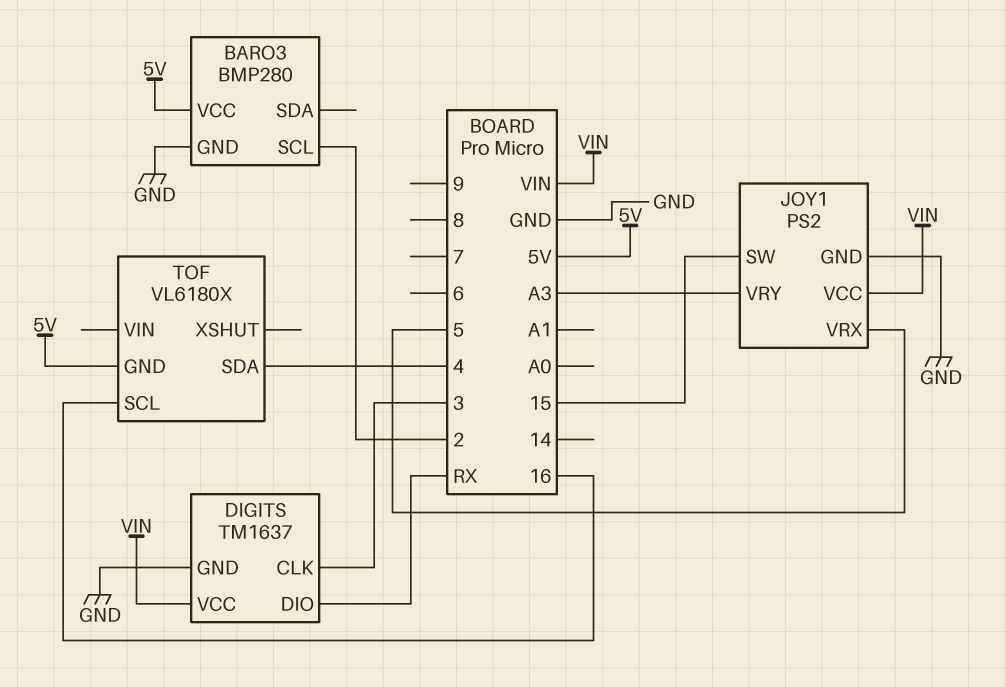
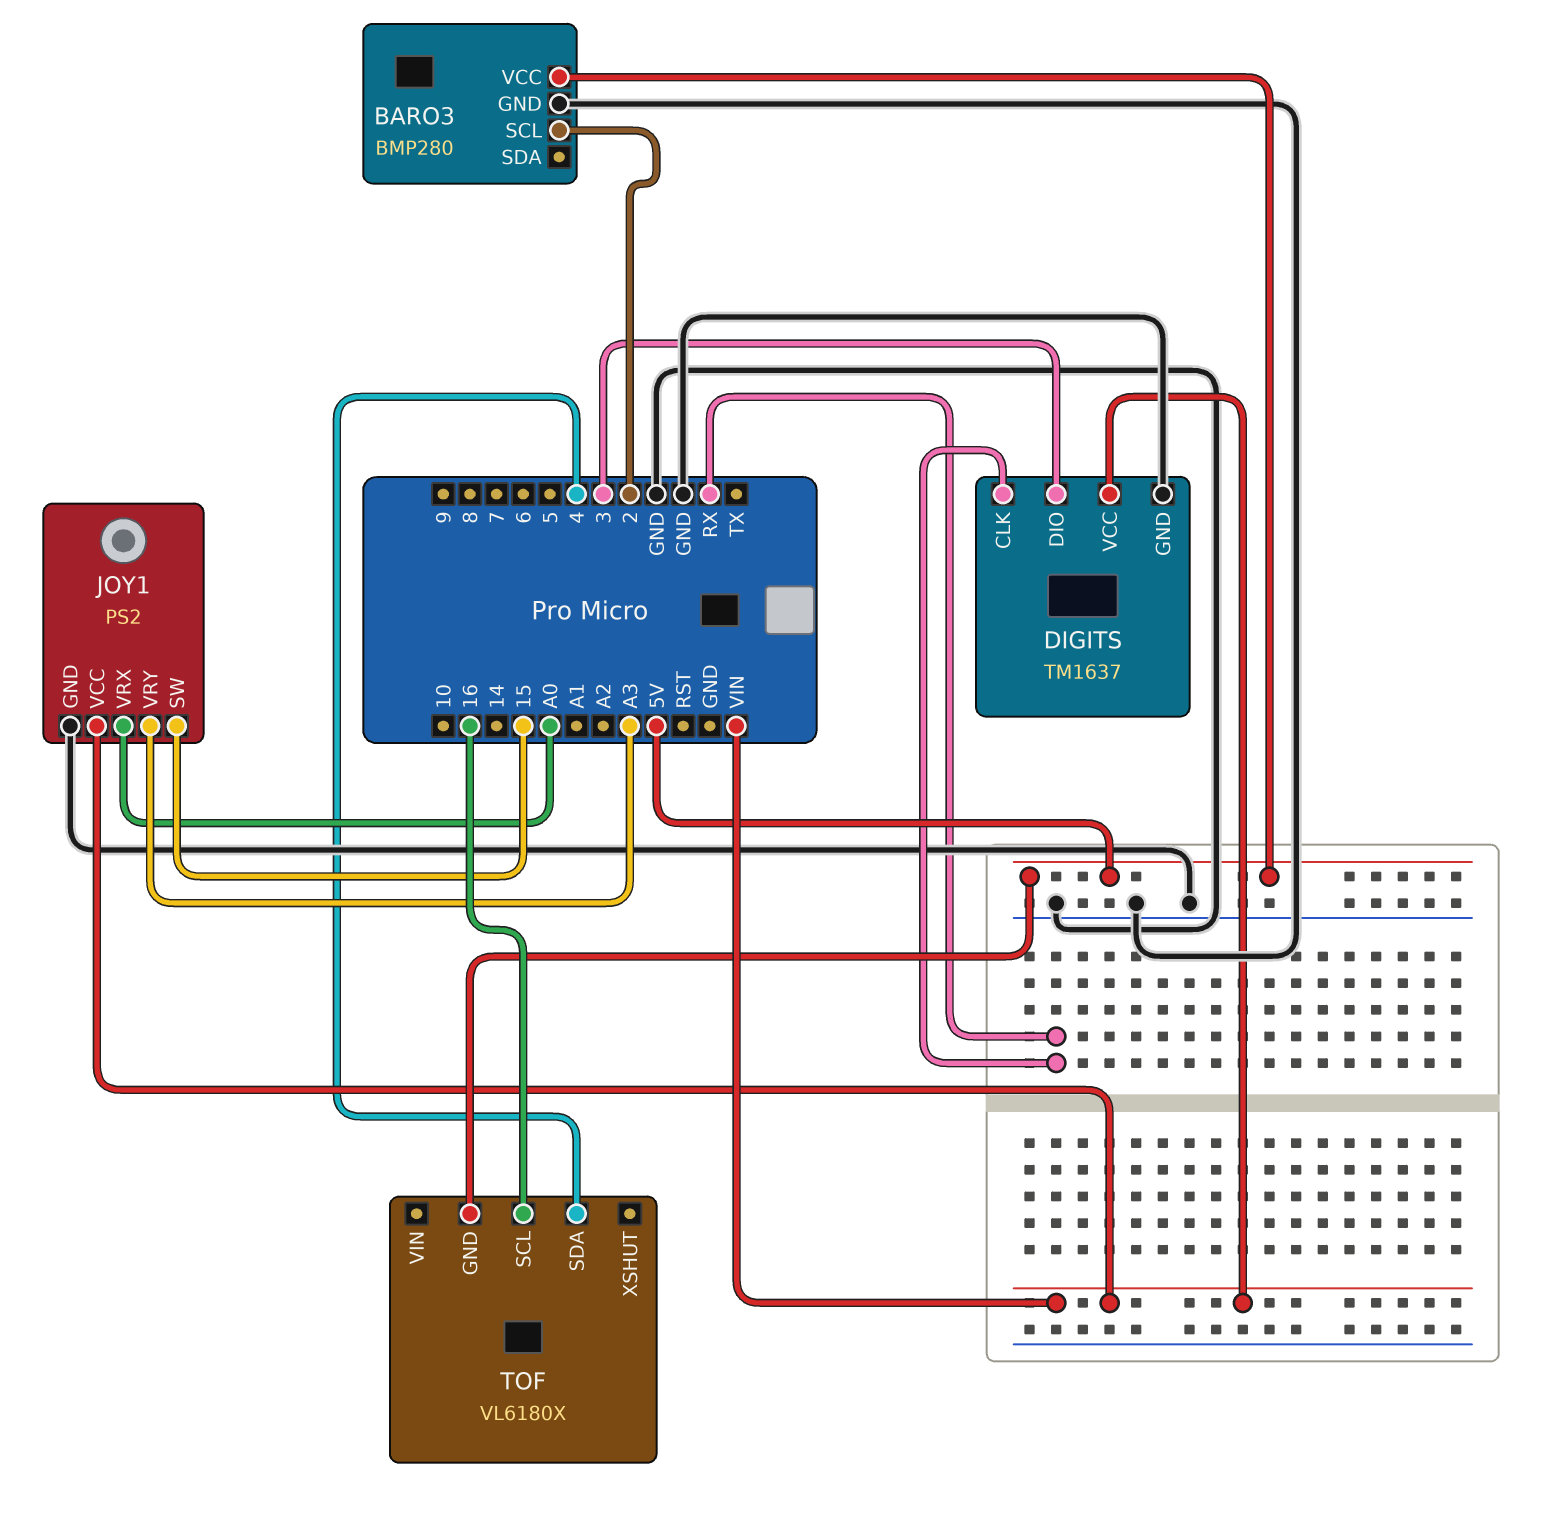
DIGITS pin CLK: 3 -> RX
DIGITS pin DIO: RX -> 3
JOY1 pin VRX: 5 -> A0

